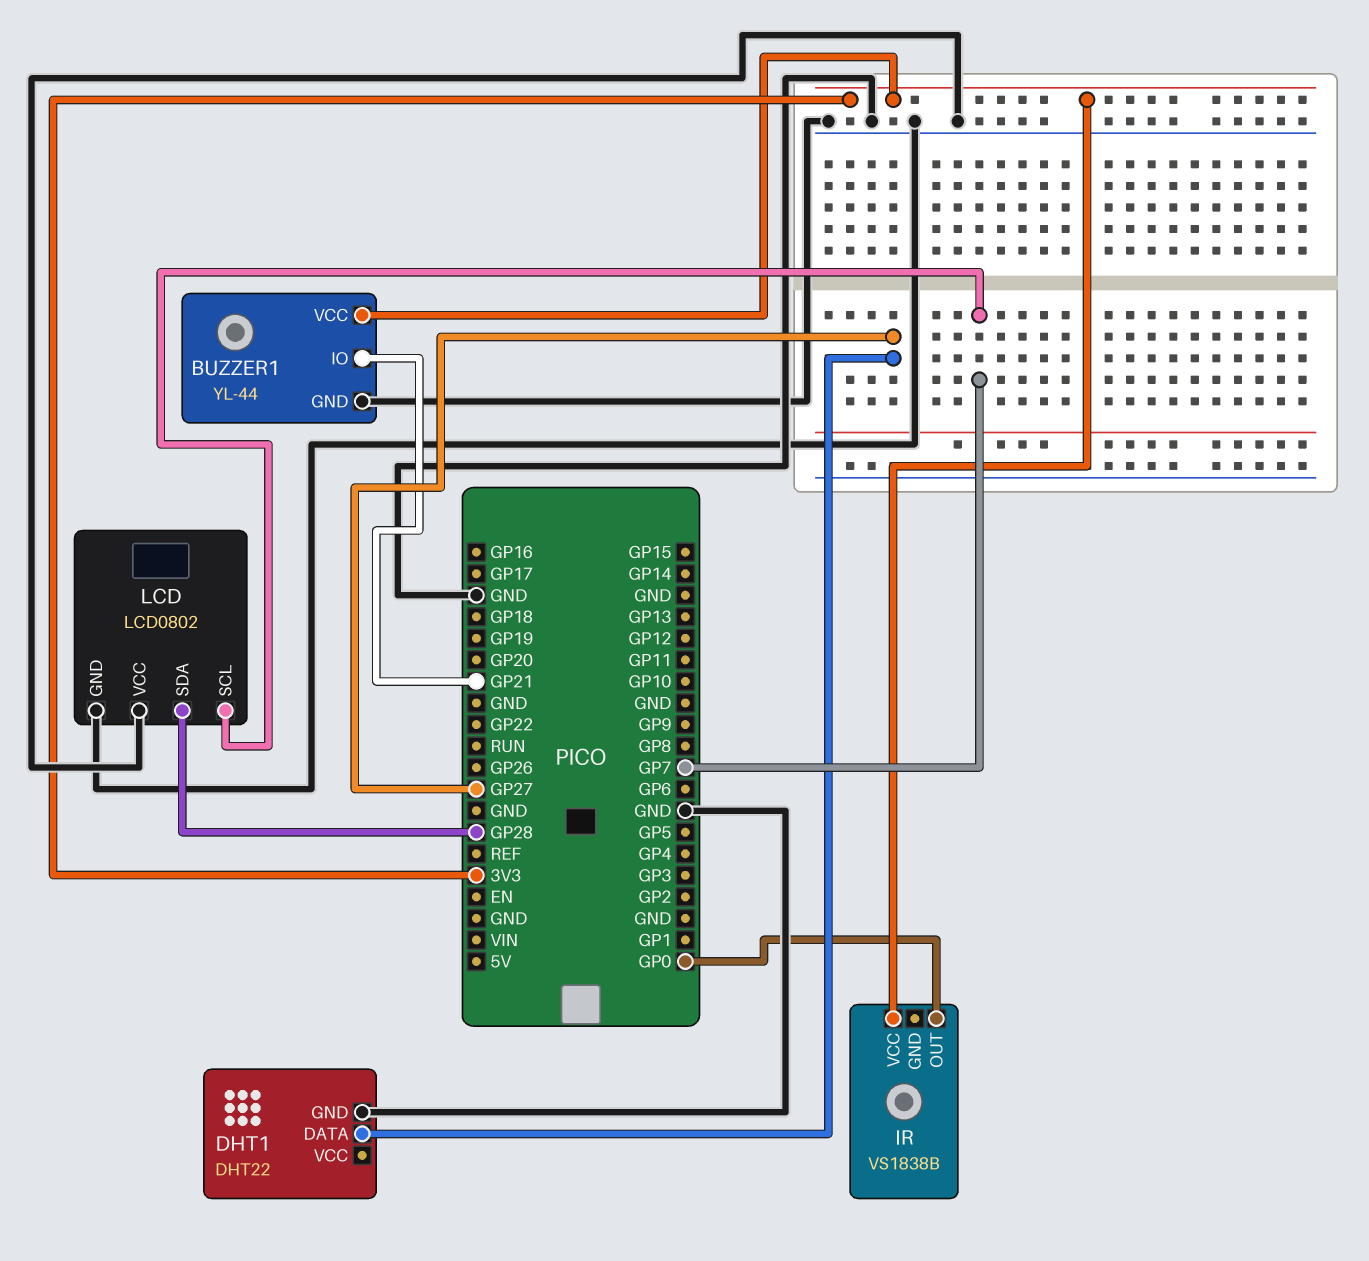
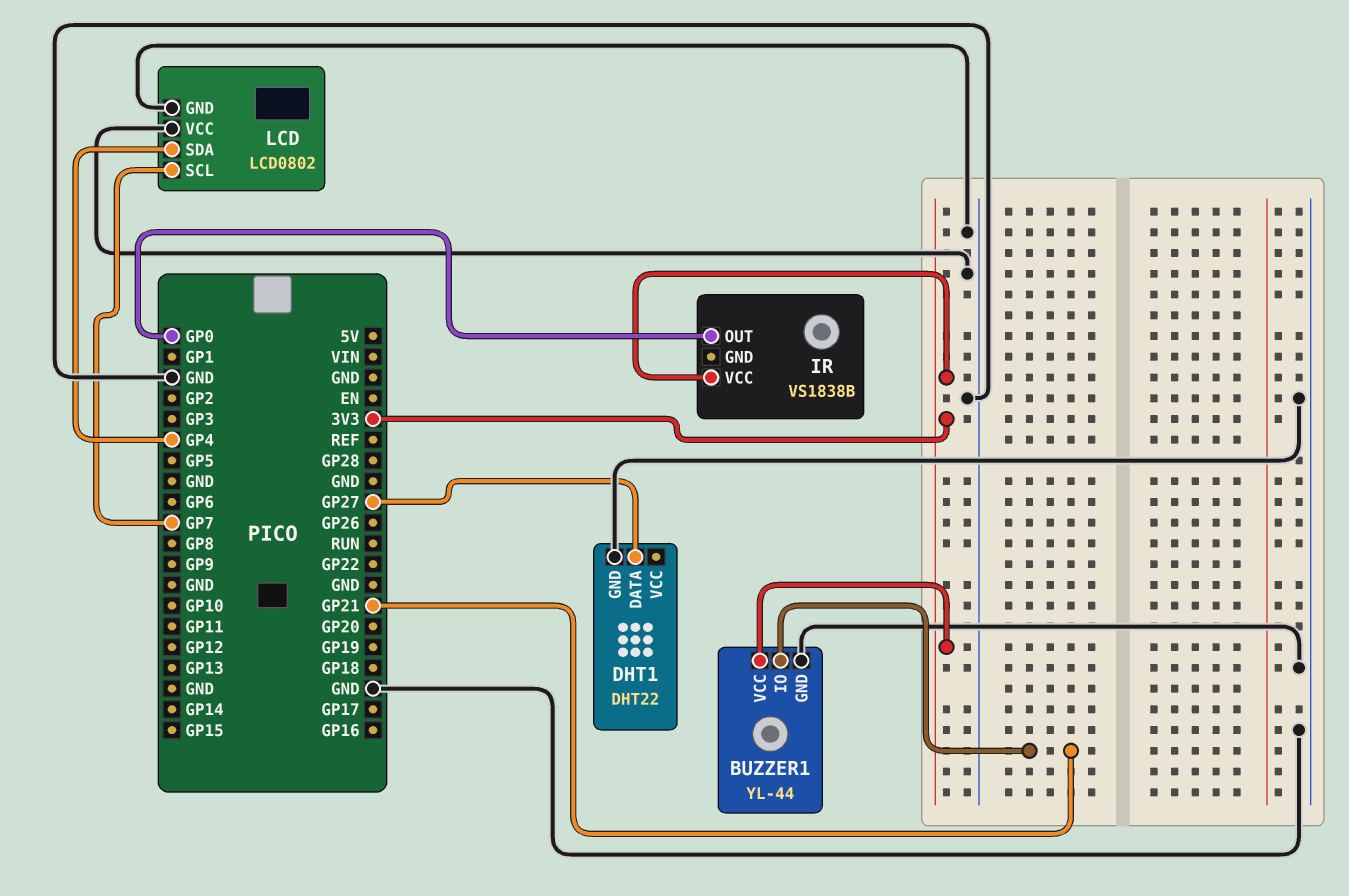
LCD pin SDA: GP28 -> GP4

